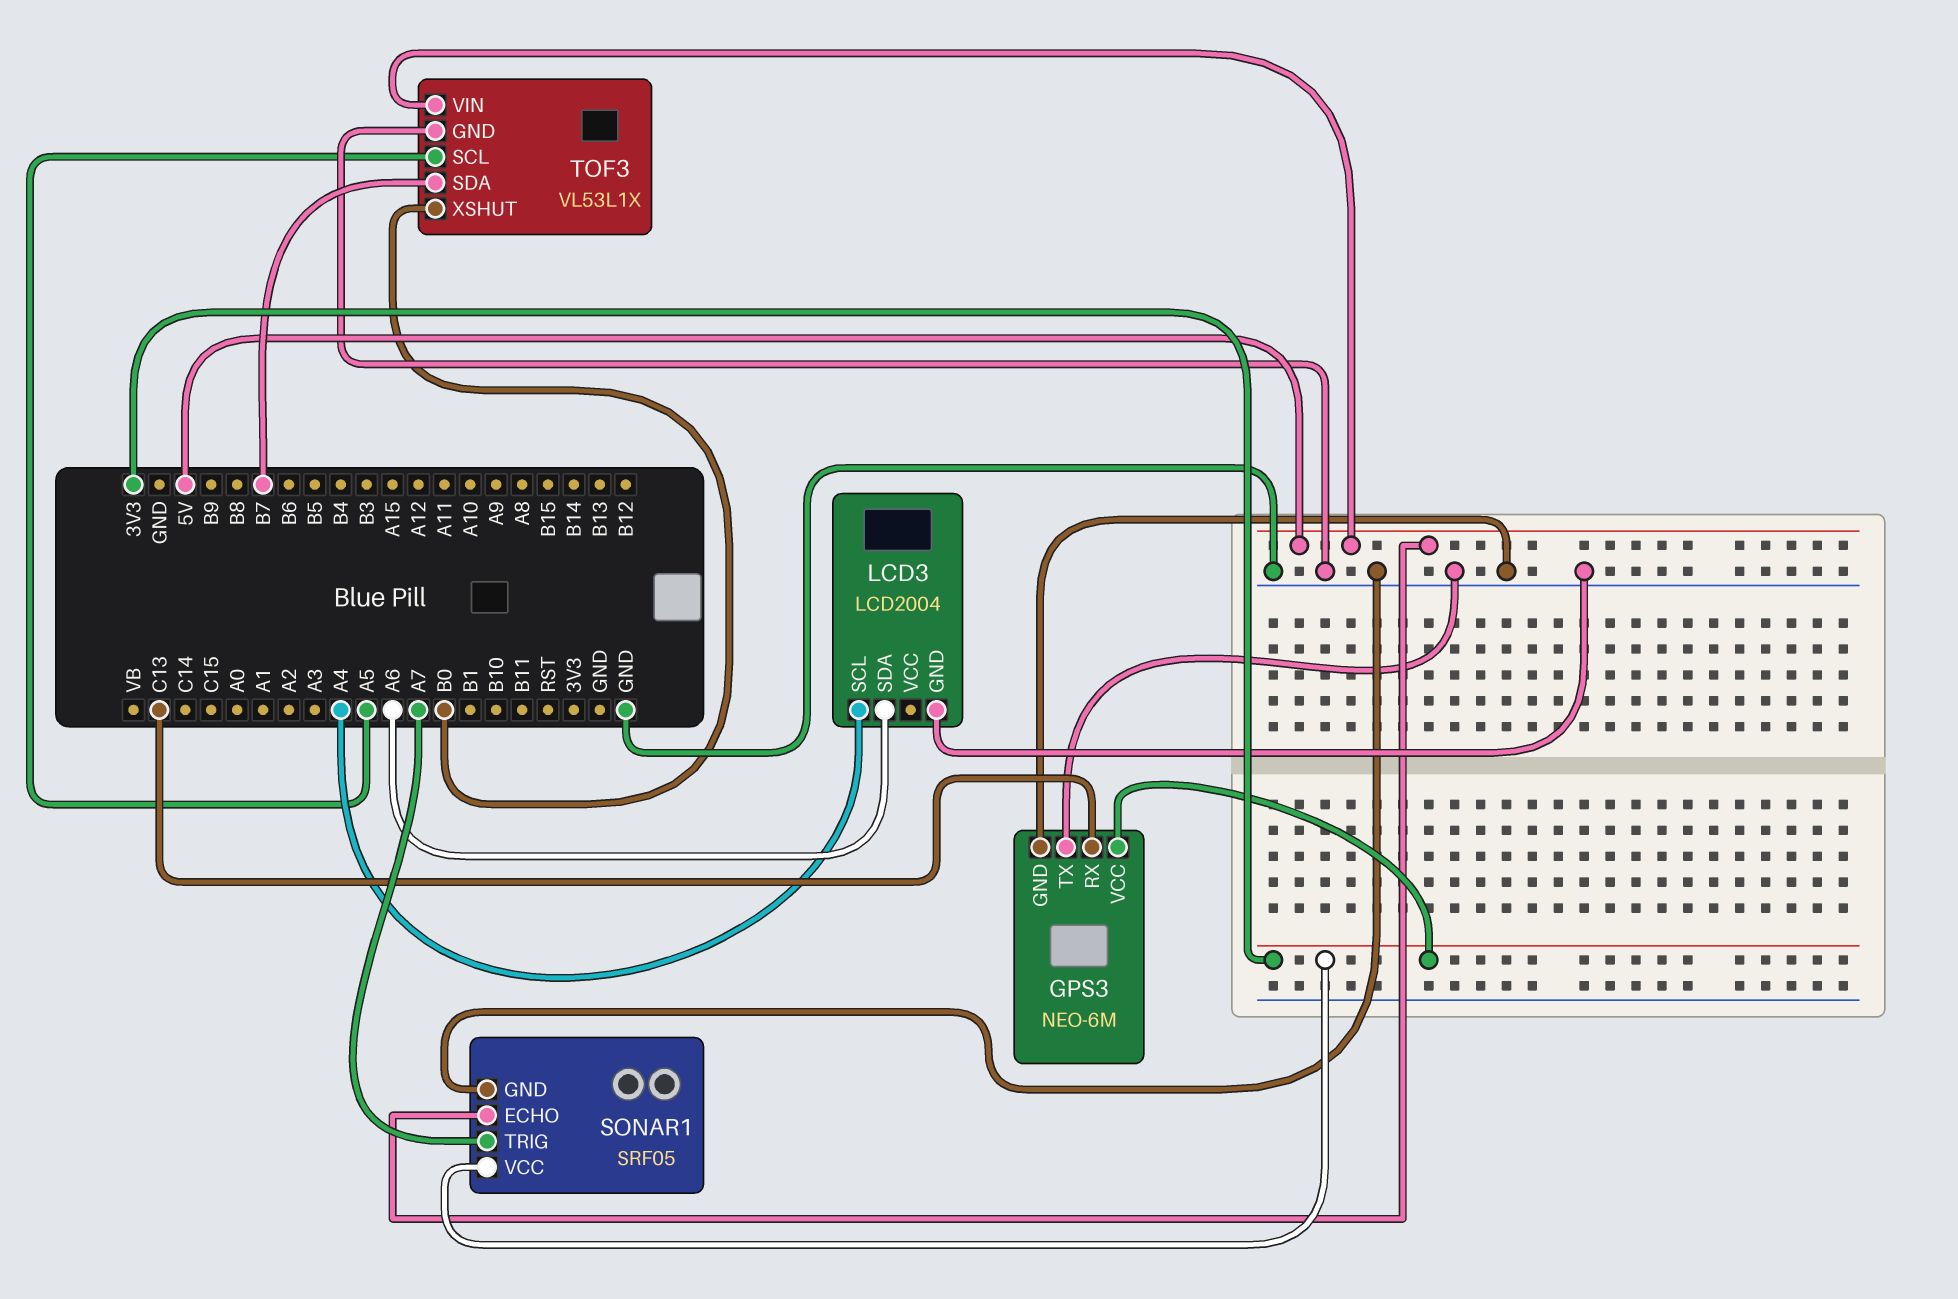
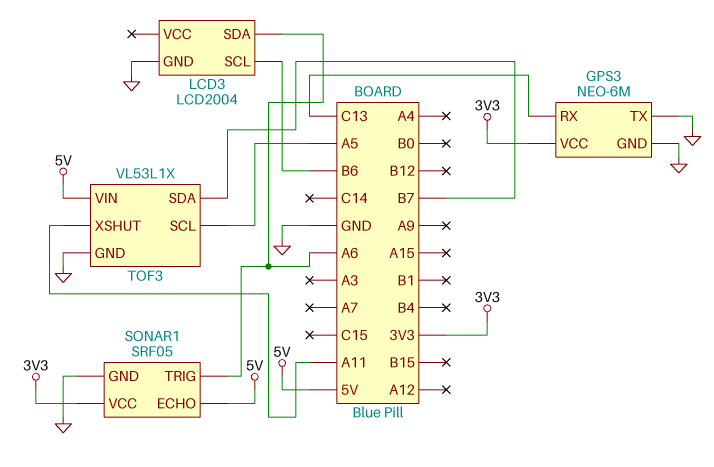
LCD3 pin SCL: A4 -> B6
SONAR1 pin TRIG: A7 -> A6
TOF3 pin XSHUT: B0 -> A11

